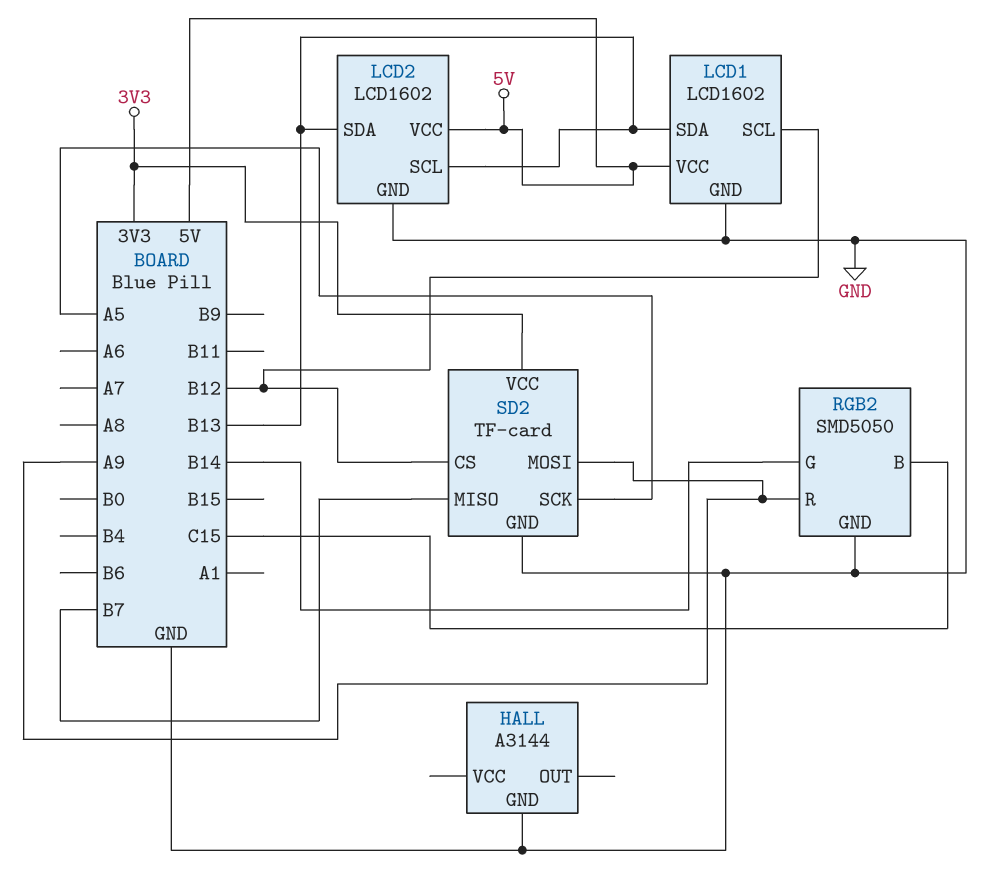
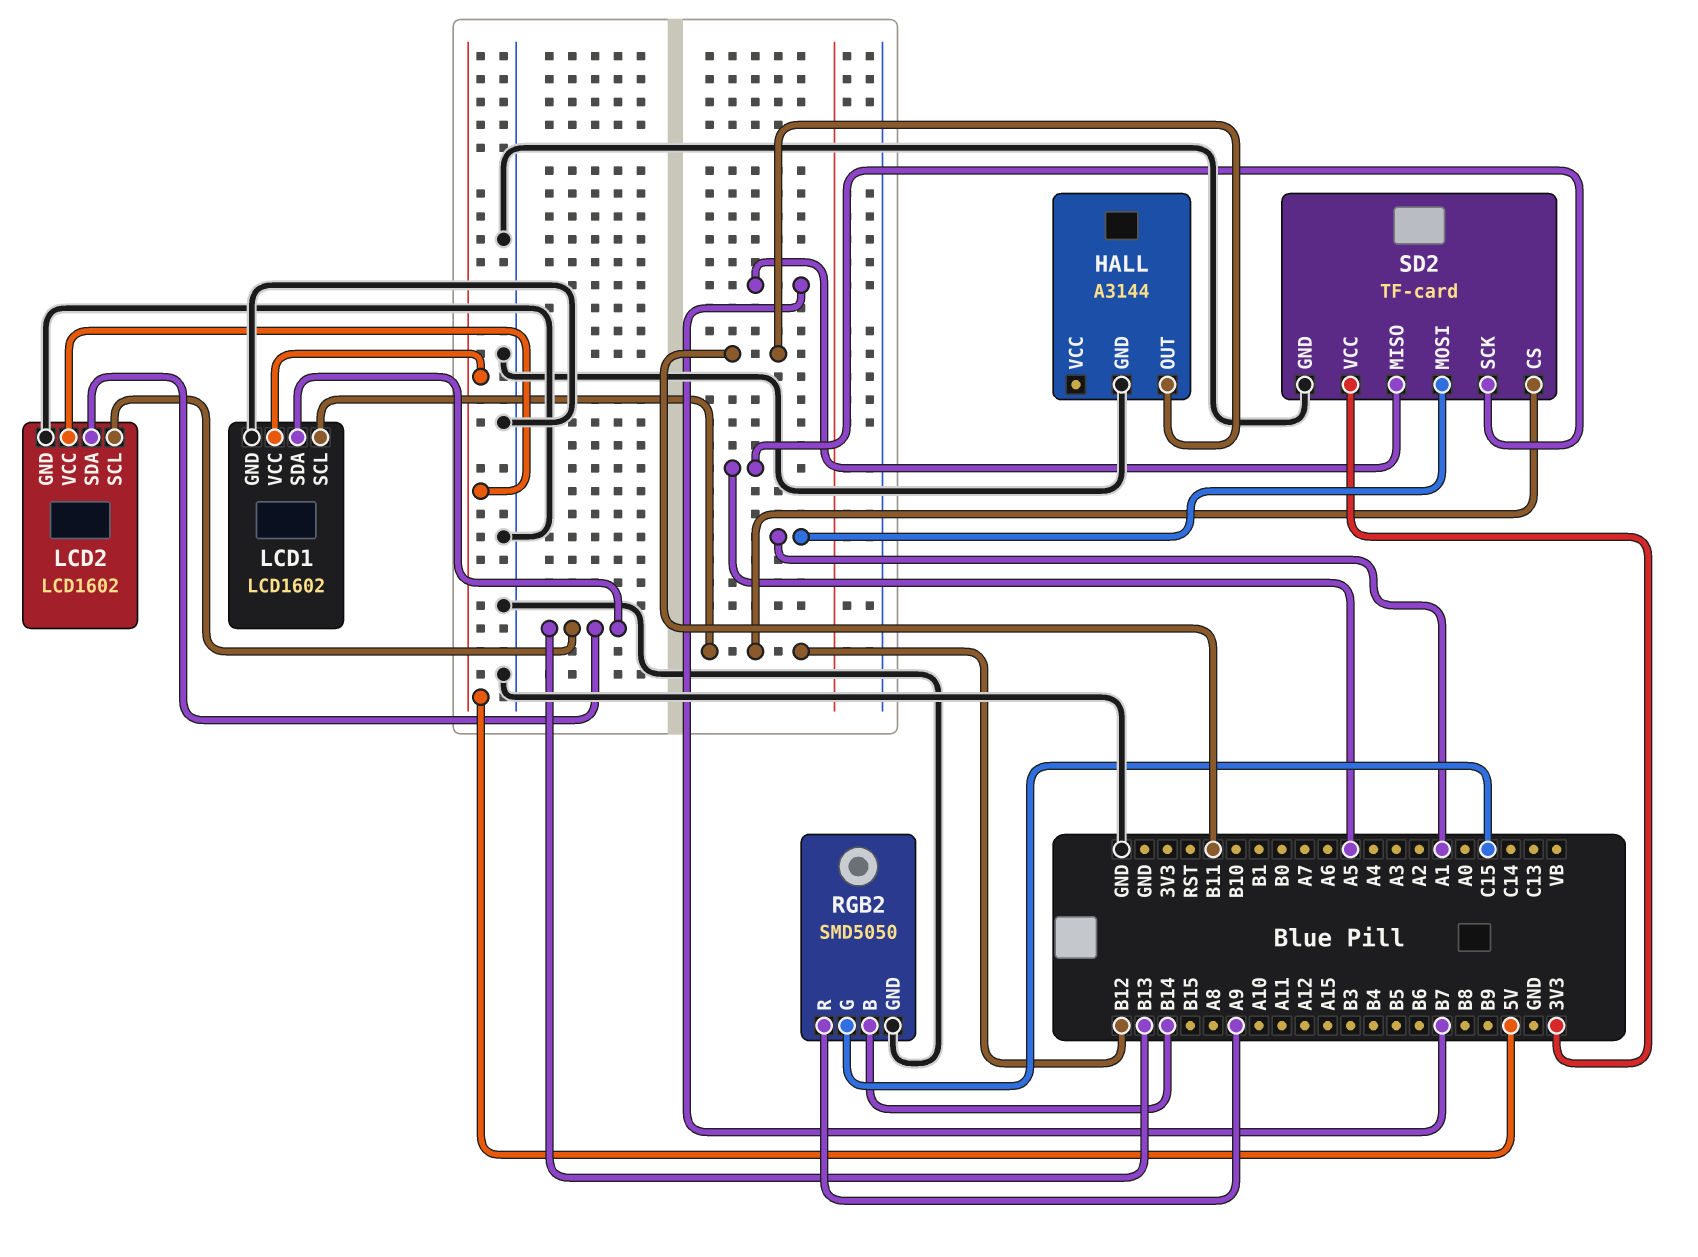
HALL pin OUT: none -> B11
RGB2 pin B: C15 -> B14
RGB2 pin G: B14 -> C15
SD2 pin MOSI: A9 -> A1

